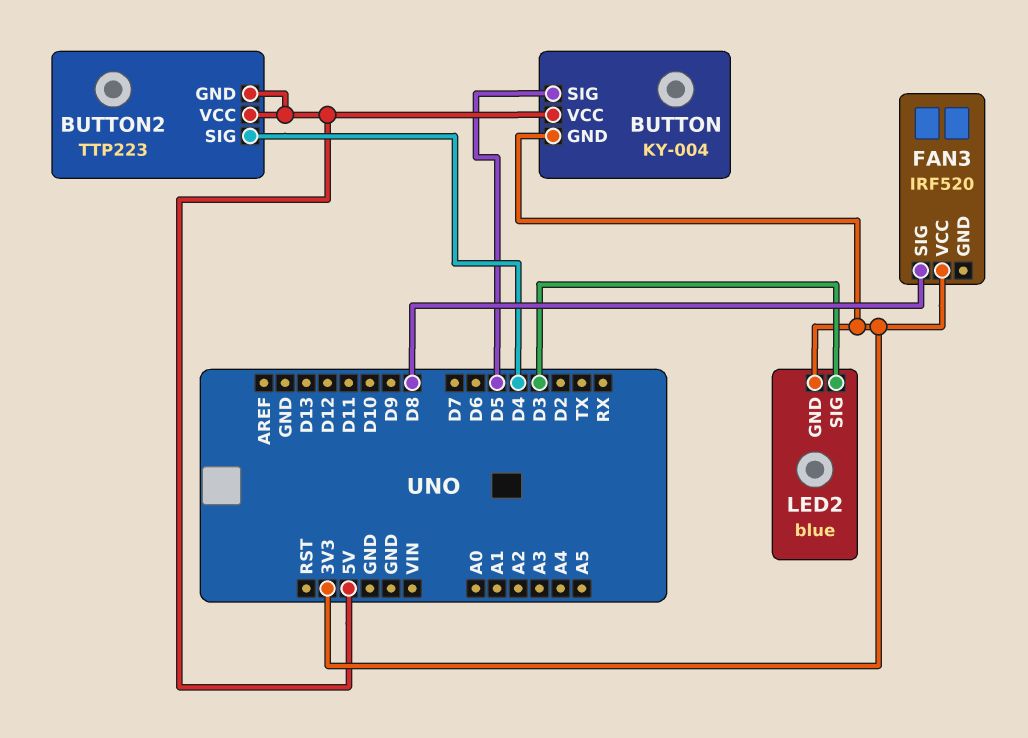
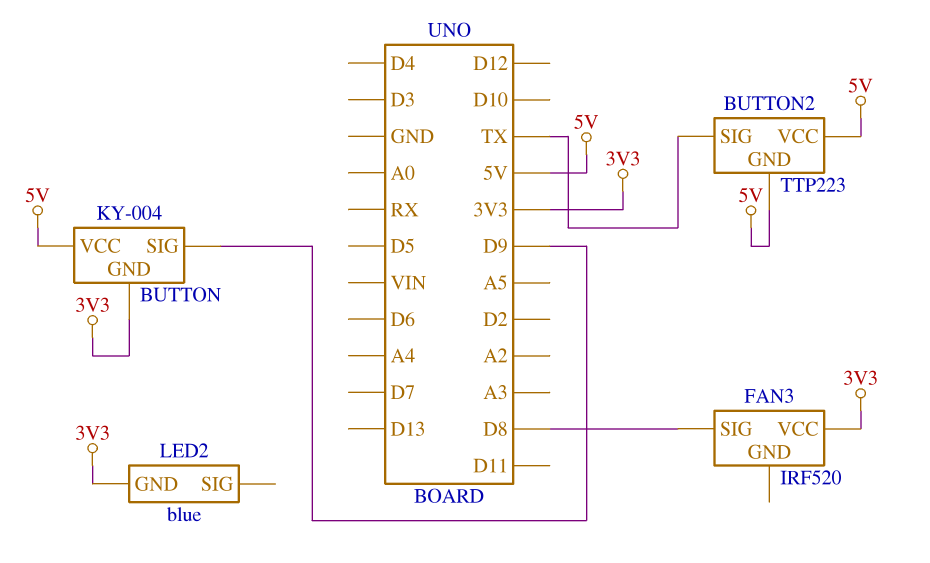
BUTTON pin SIG: D5 -> D9
BUTTON2 pin SIG: D4 -> TX
LED2 pin SIG: D3 -> none

